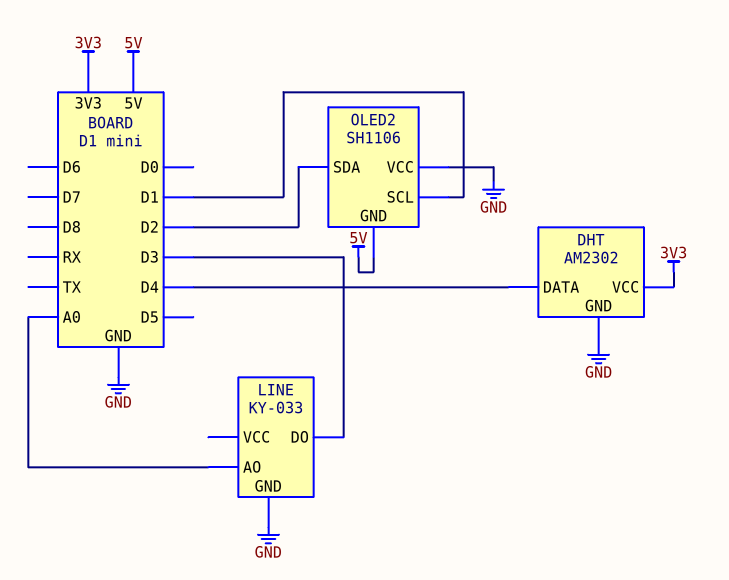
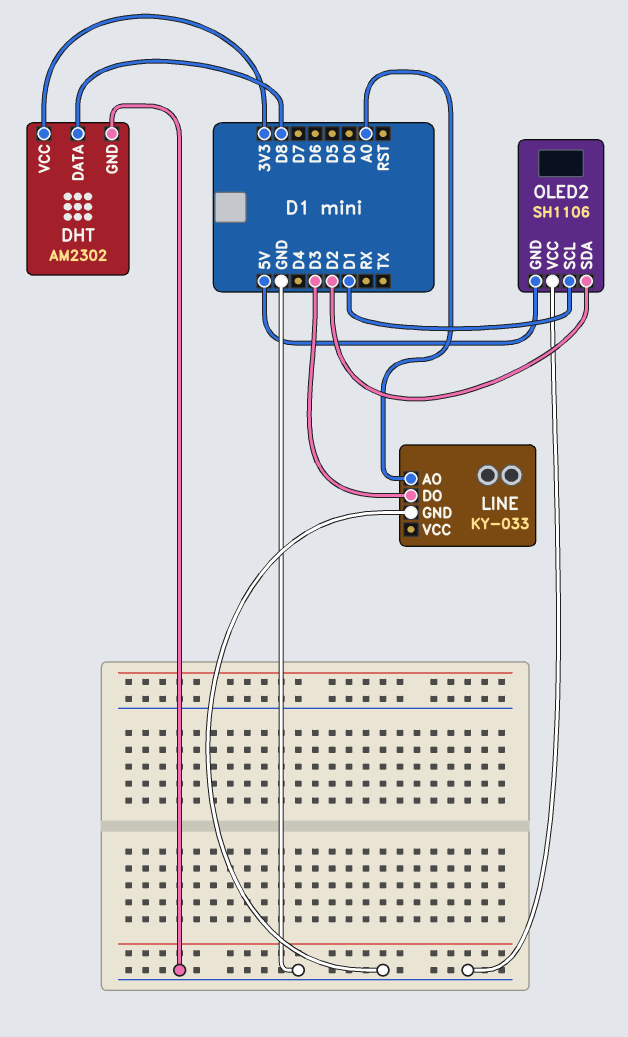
DHT pin DATA: D4 -> D8

